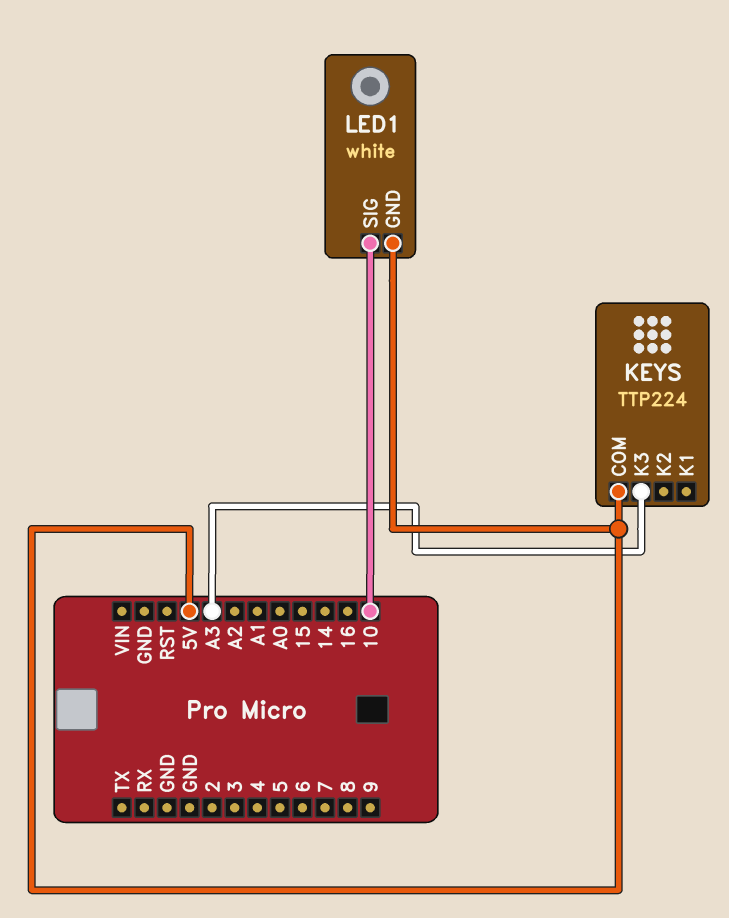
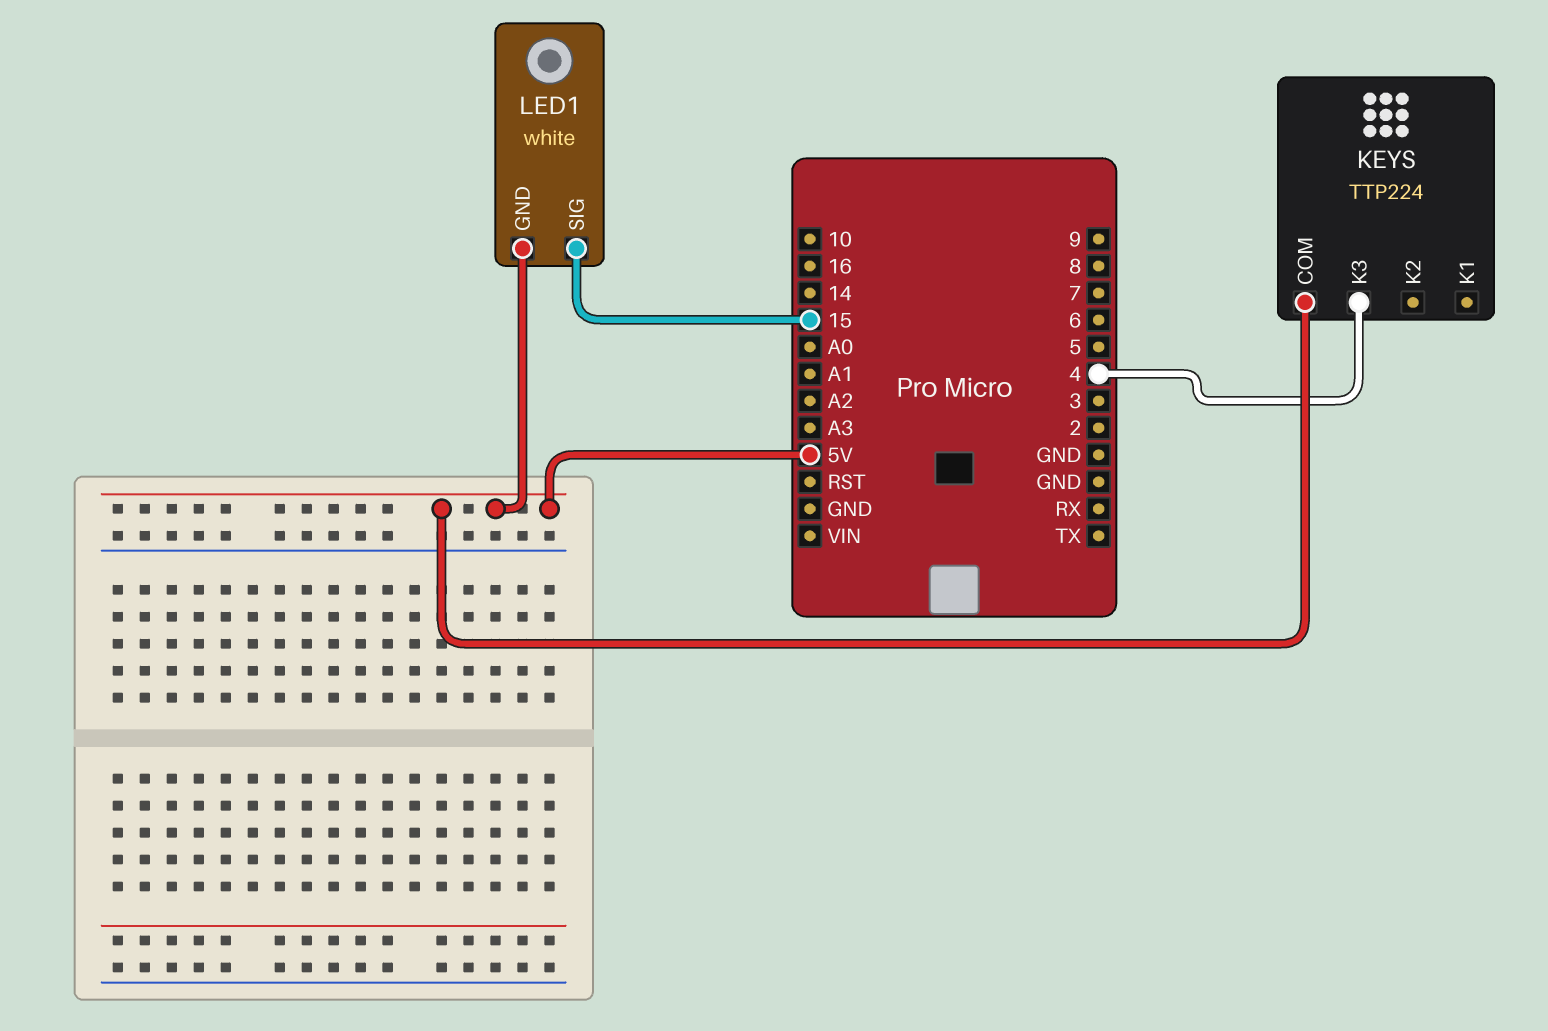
KEYS pin K3: A3 -> 4
LED1 pin SIG: 10 -> 15

